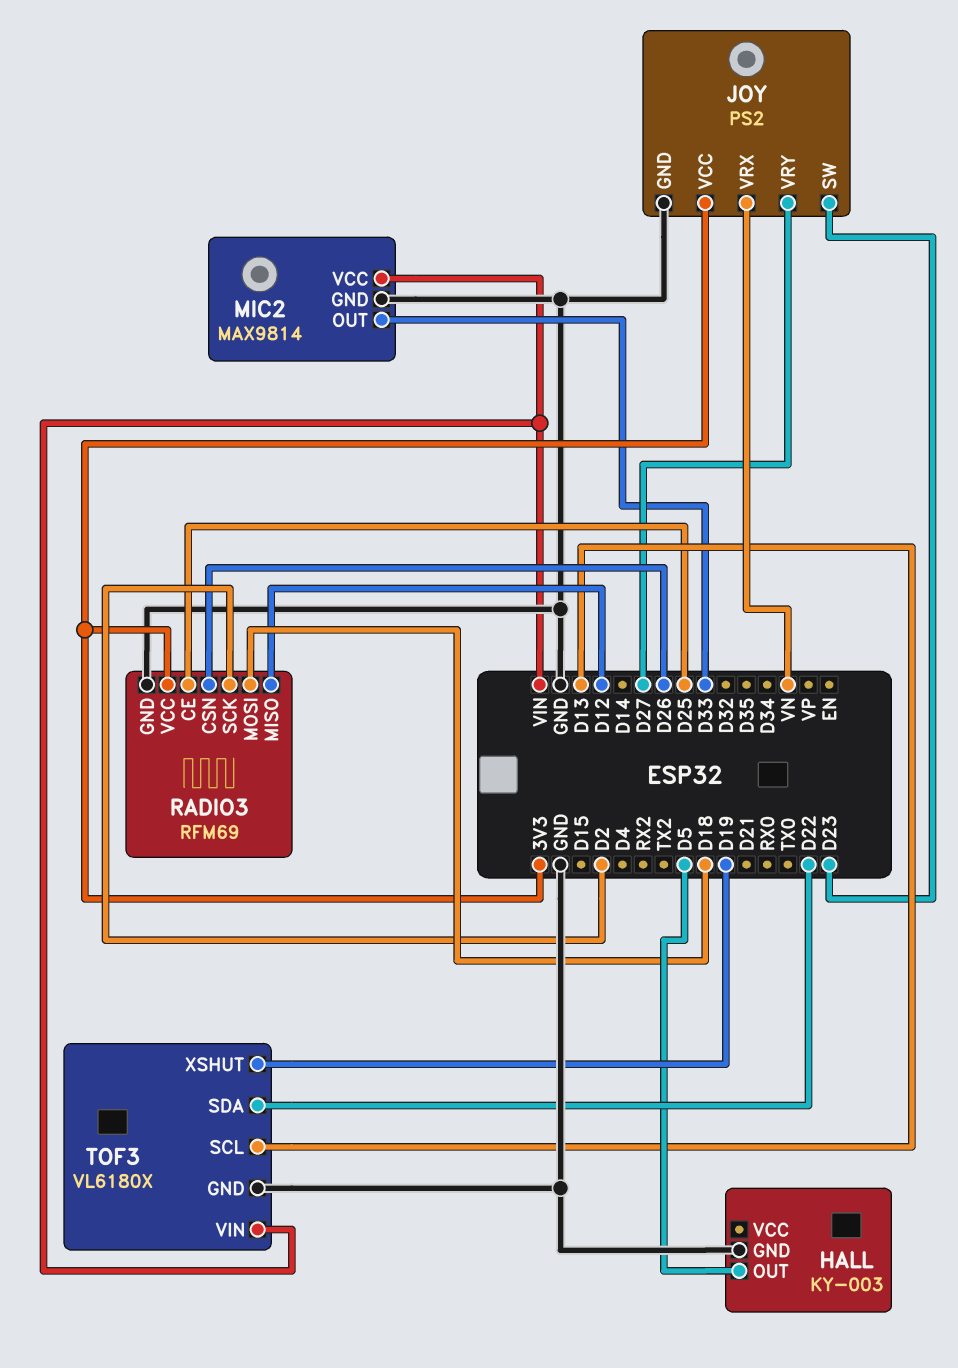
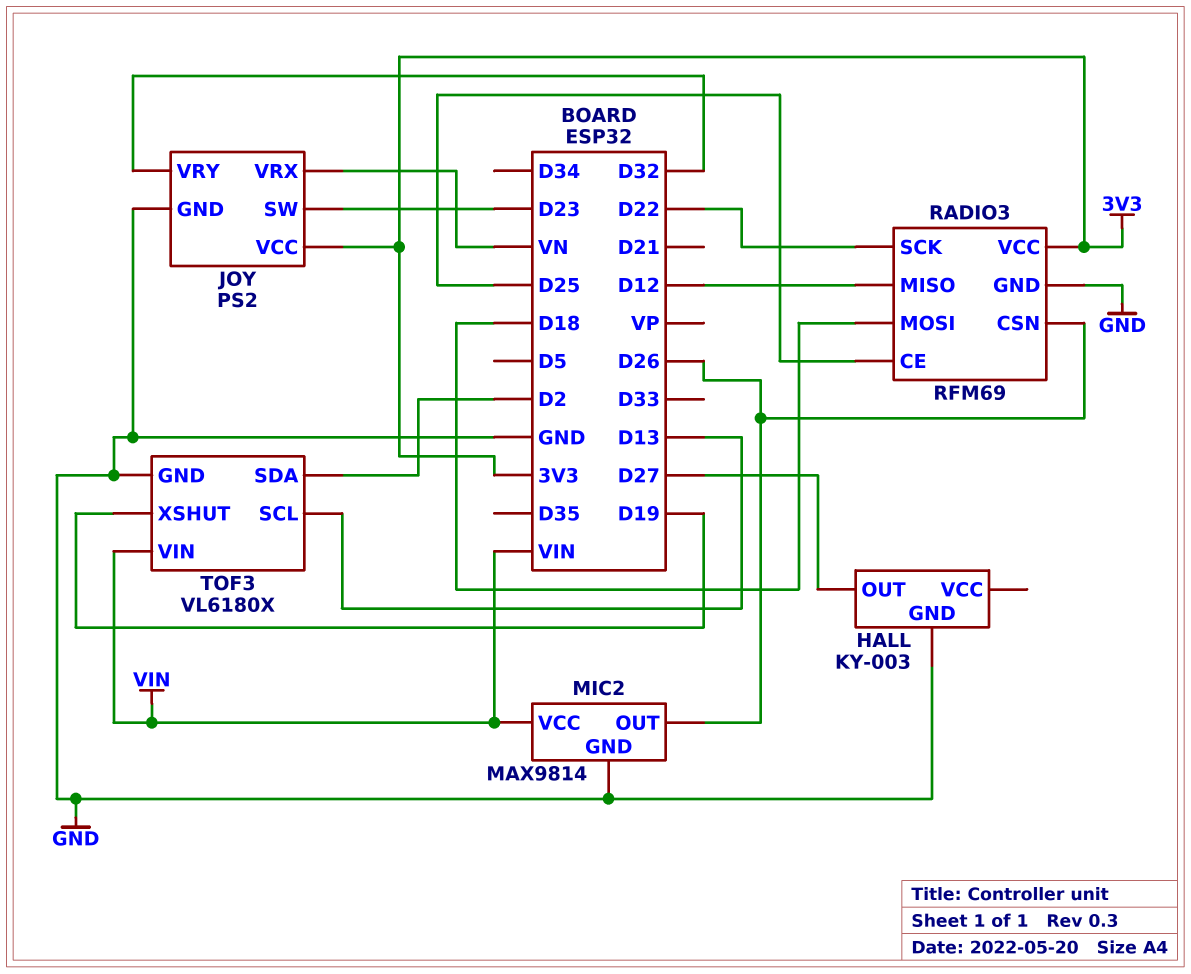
HALL pin OUT: D5 -> D27
JOY pin VRY: D27 -> D32
MIC2 pin OUT: D33 -> D26
RADIO3 pin SCK: D2 -> D22
TOF3 pin SDA: D22 -> D2

